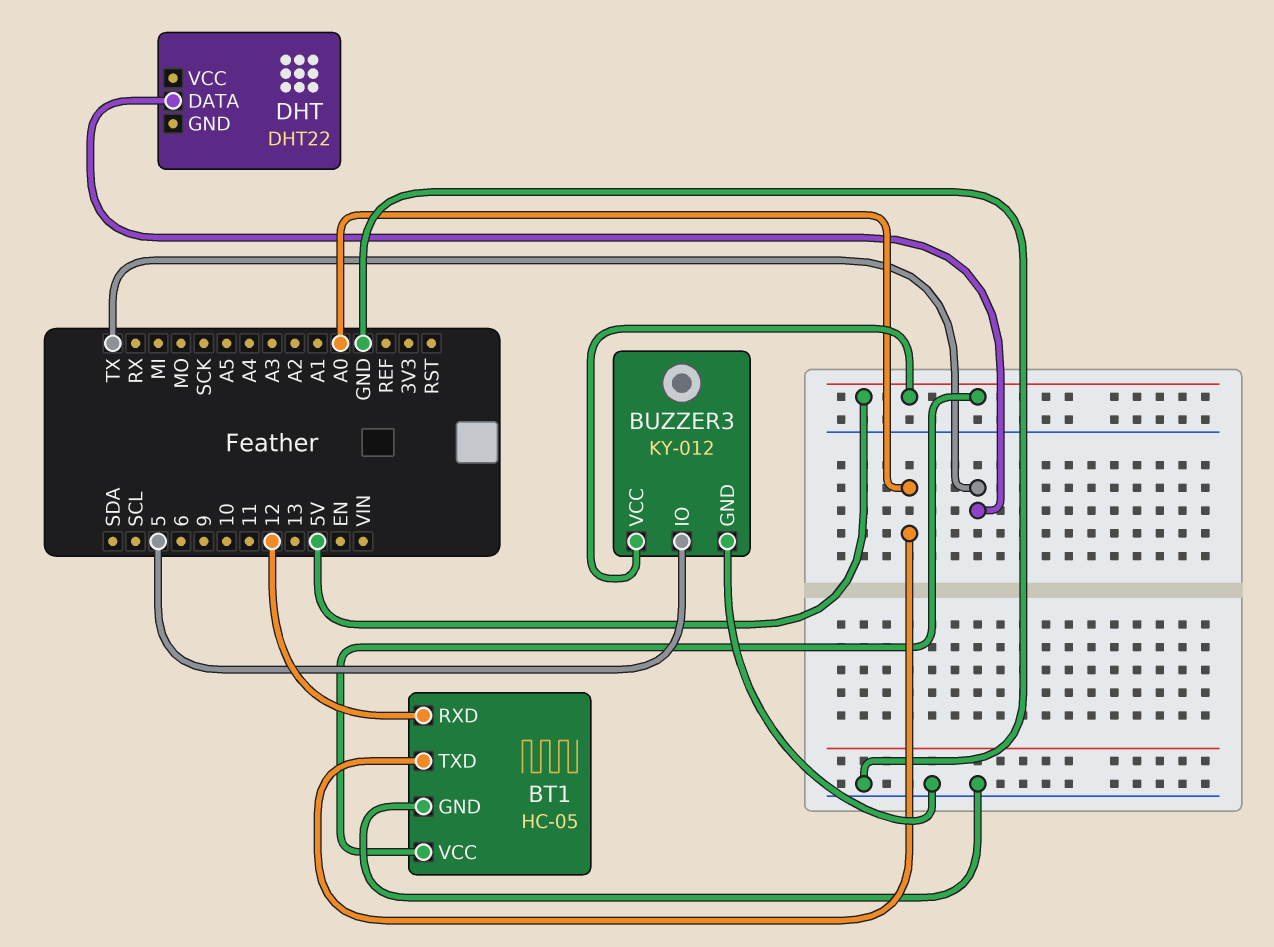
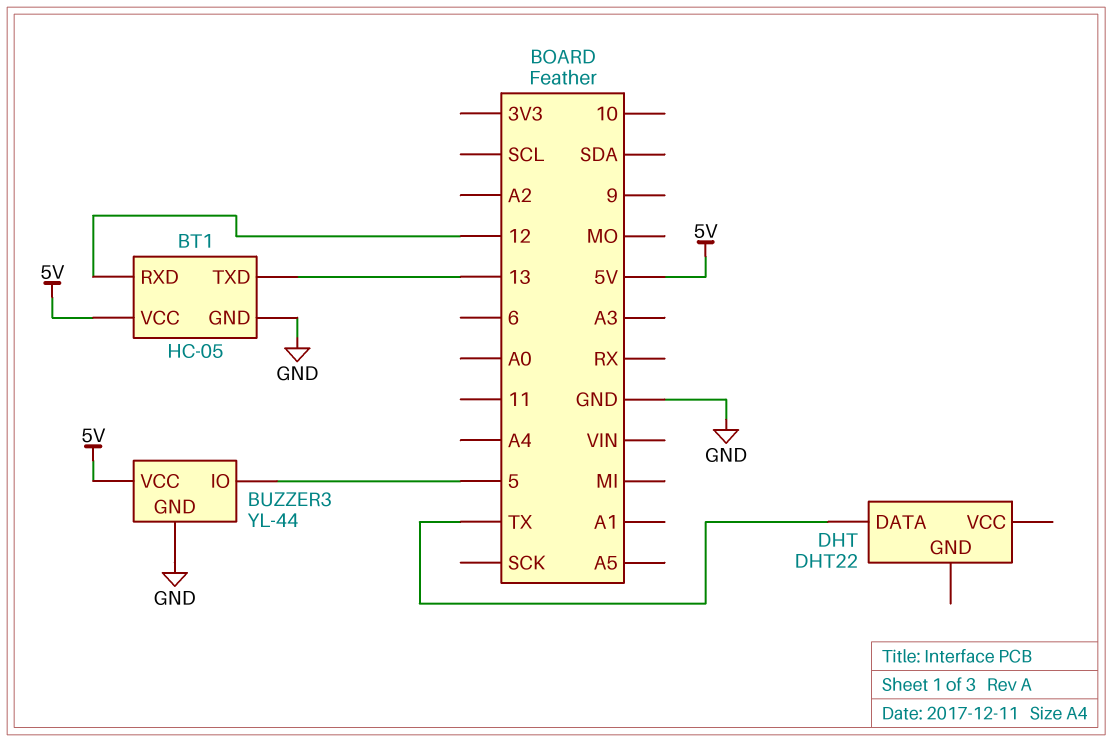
BT1 pin TXD: A0 -> 13
BUZZER3: KY-012 -> YL-44

